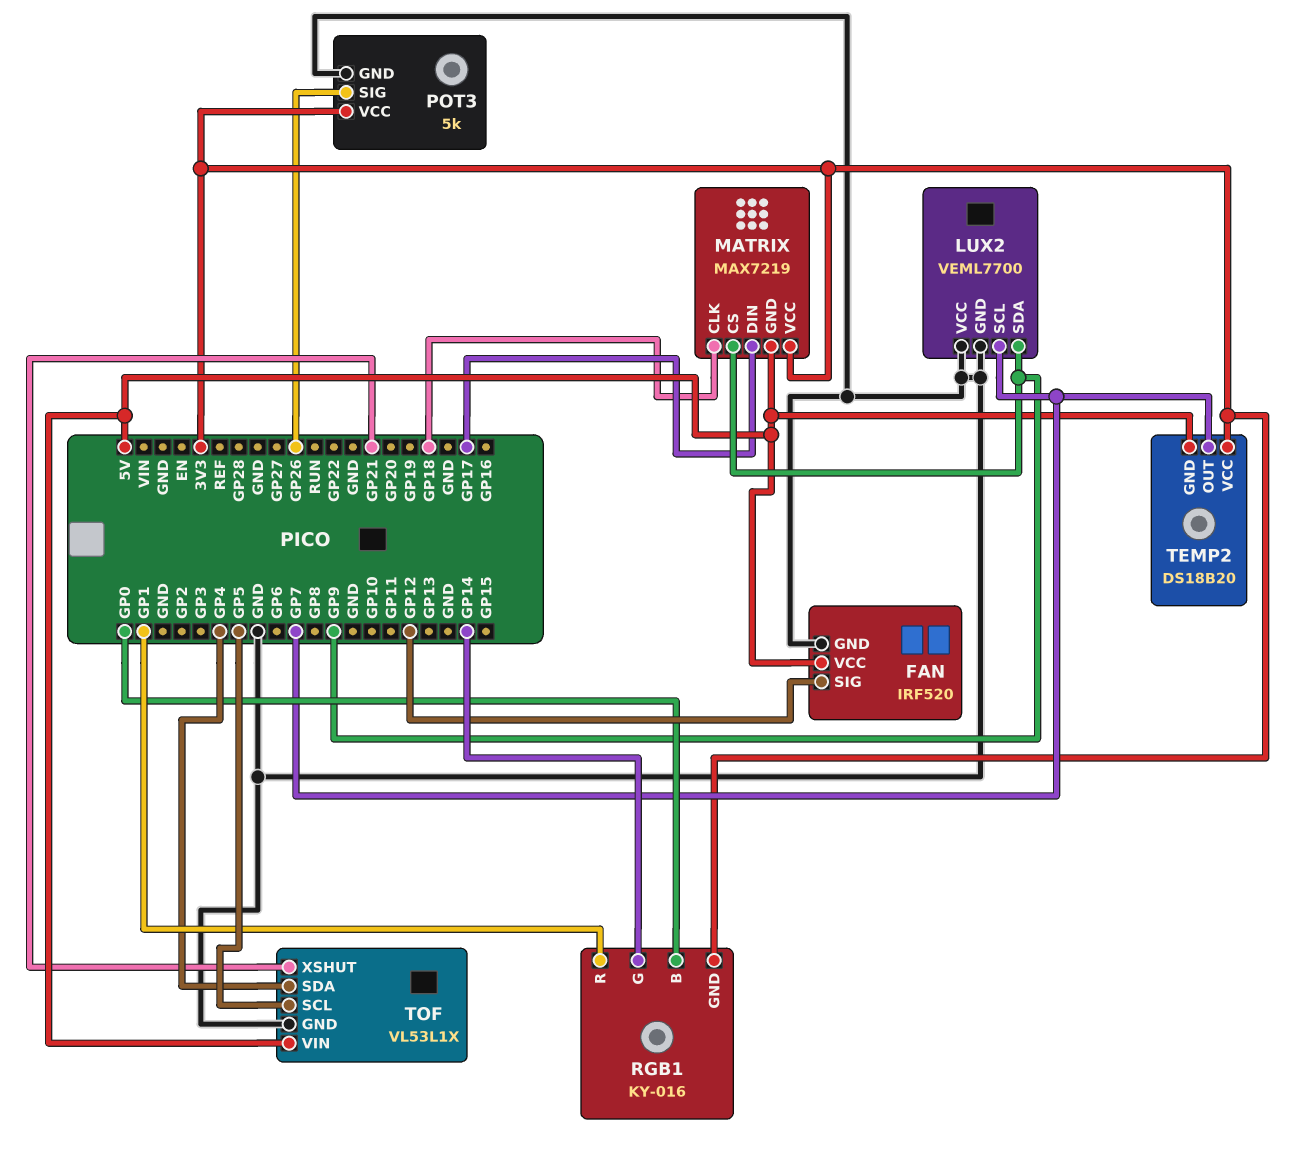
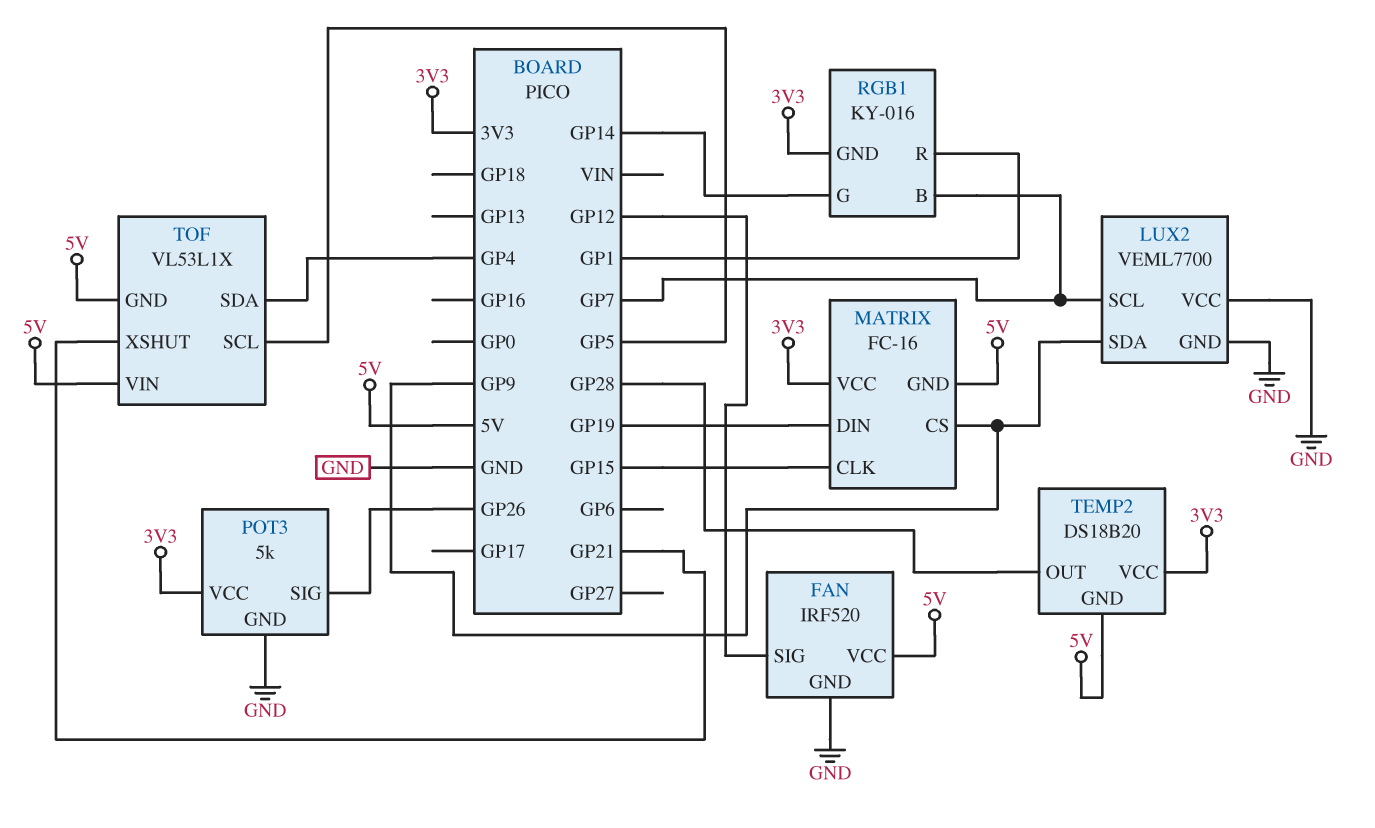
MATRIX: MAX7219 -> FC-16
MATRIX pin CLK: GP18 -> GP15
MATRIX pin DIN: GP17 -> GP19
RGB1 pin B: GP0 -> GP7
TEMP2 pin OUT: GP7 -> GP28
TOF pin GND: GND -> 5V

